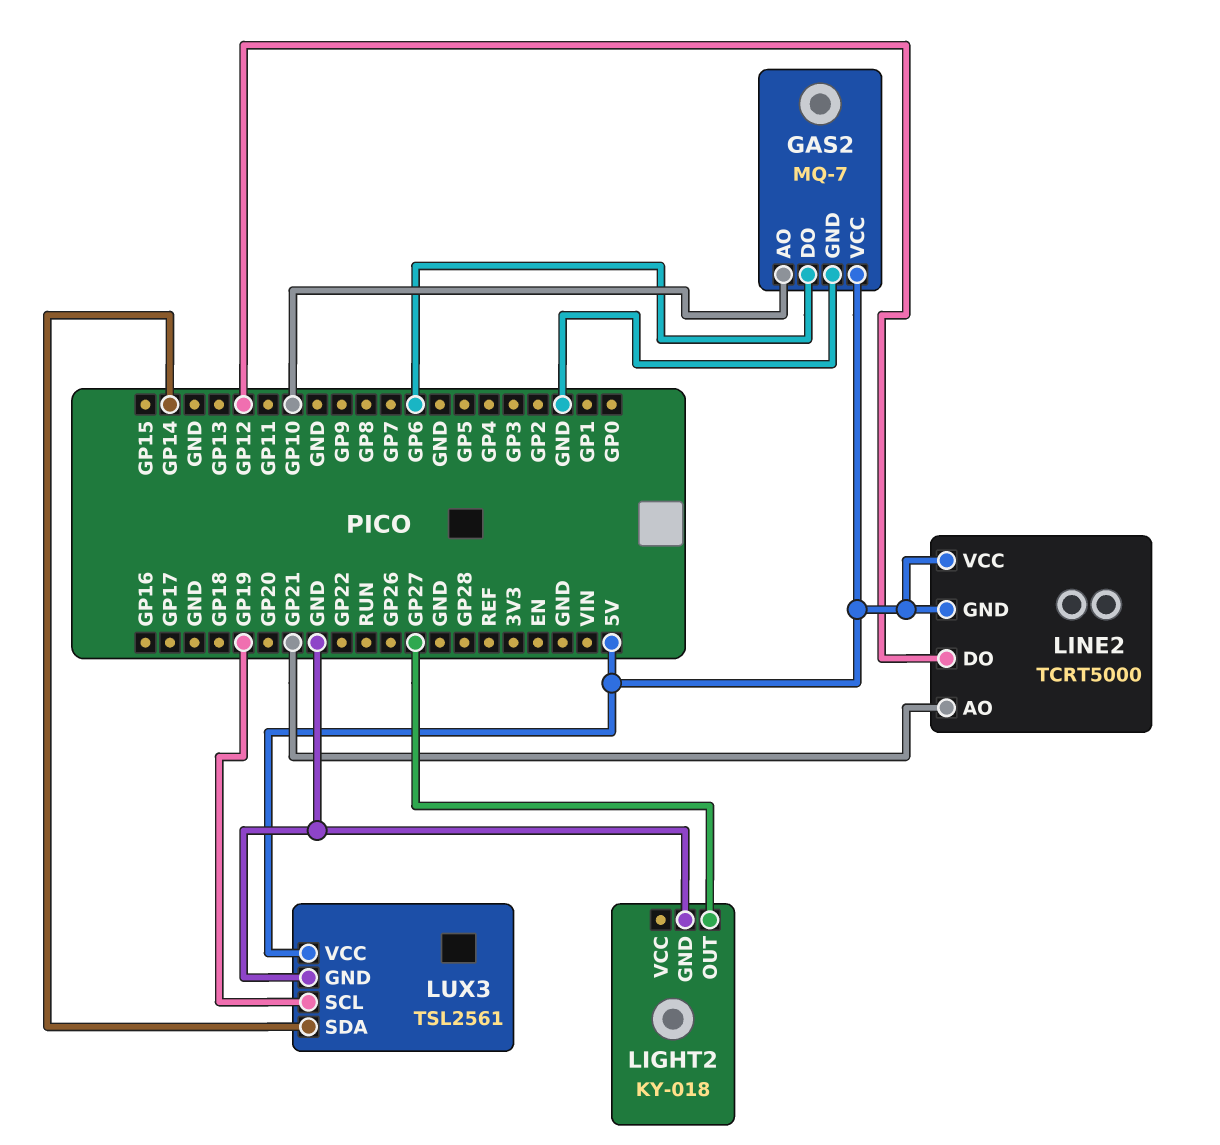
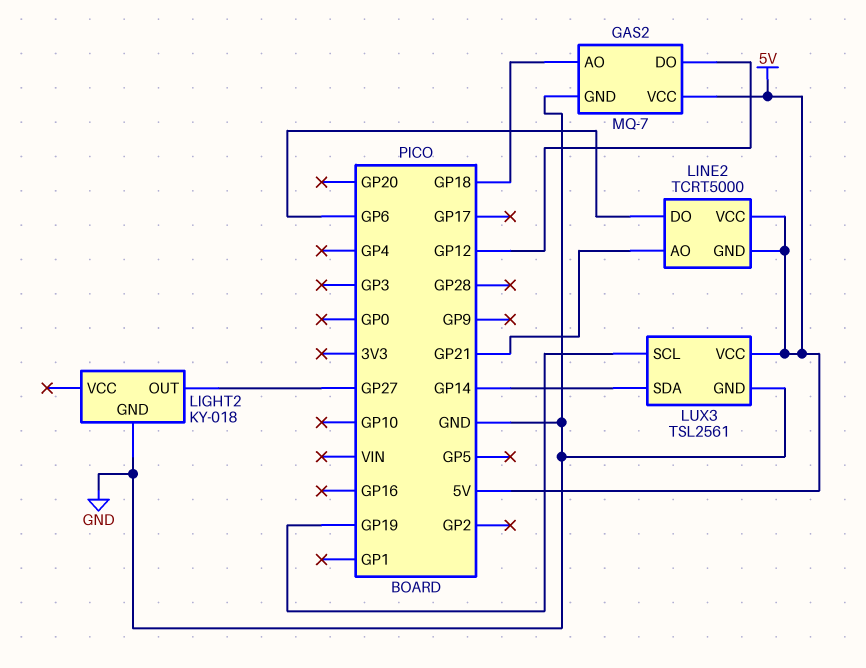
GAS2 pin AO: GP10 -> GP18
GAS2 pin DO: GP6 -> GP12
LINE2 pin DO: GP12 -> GP6

